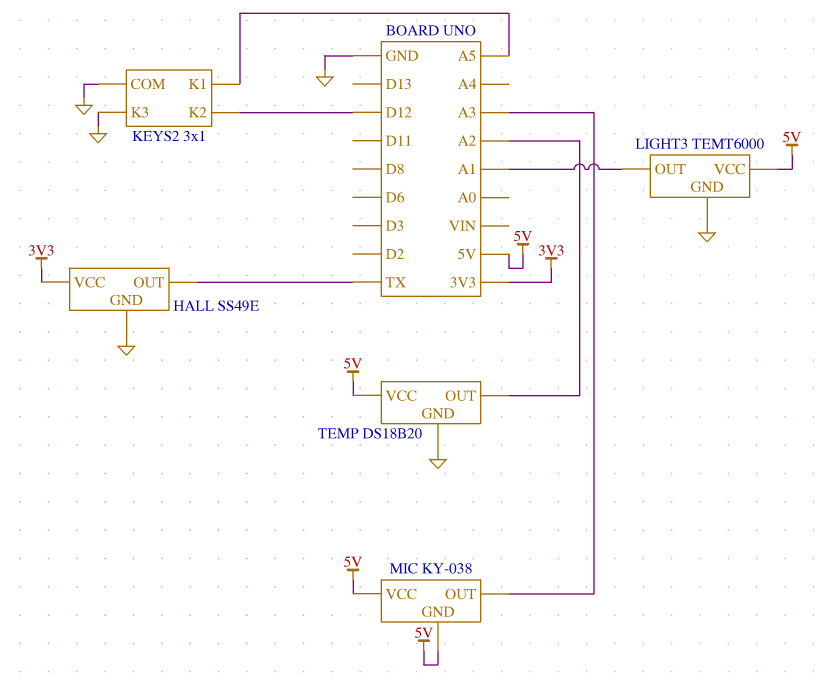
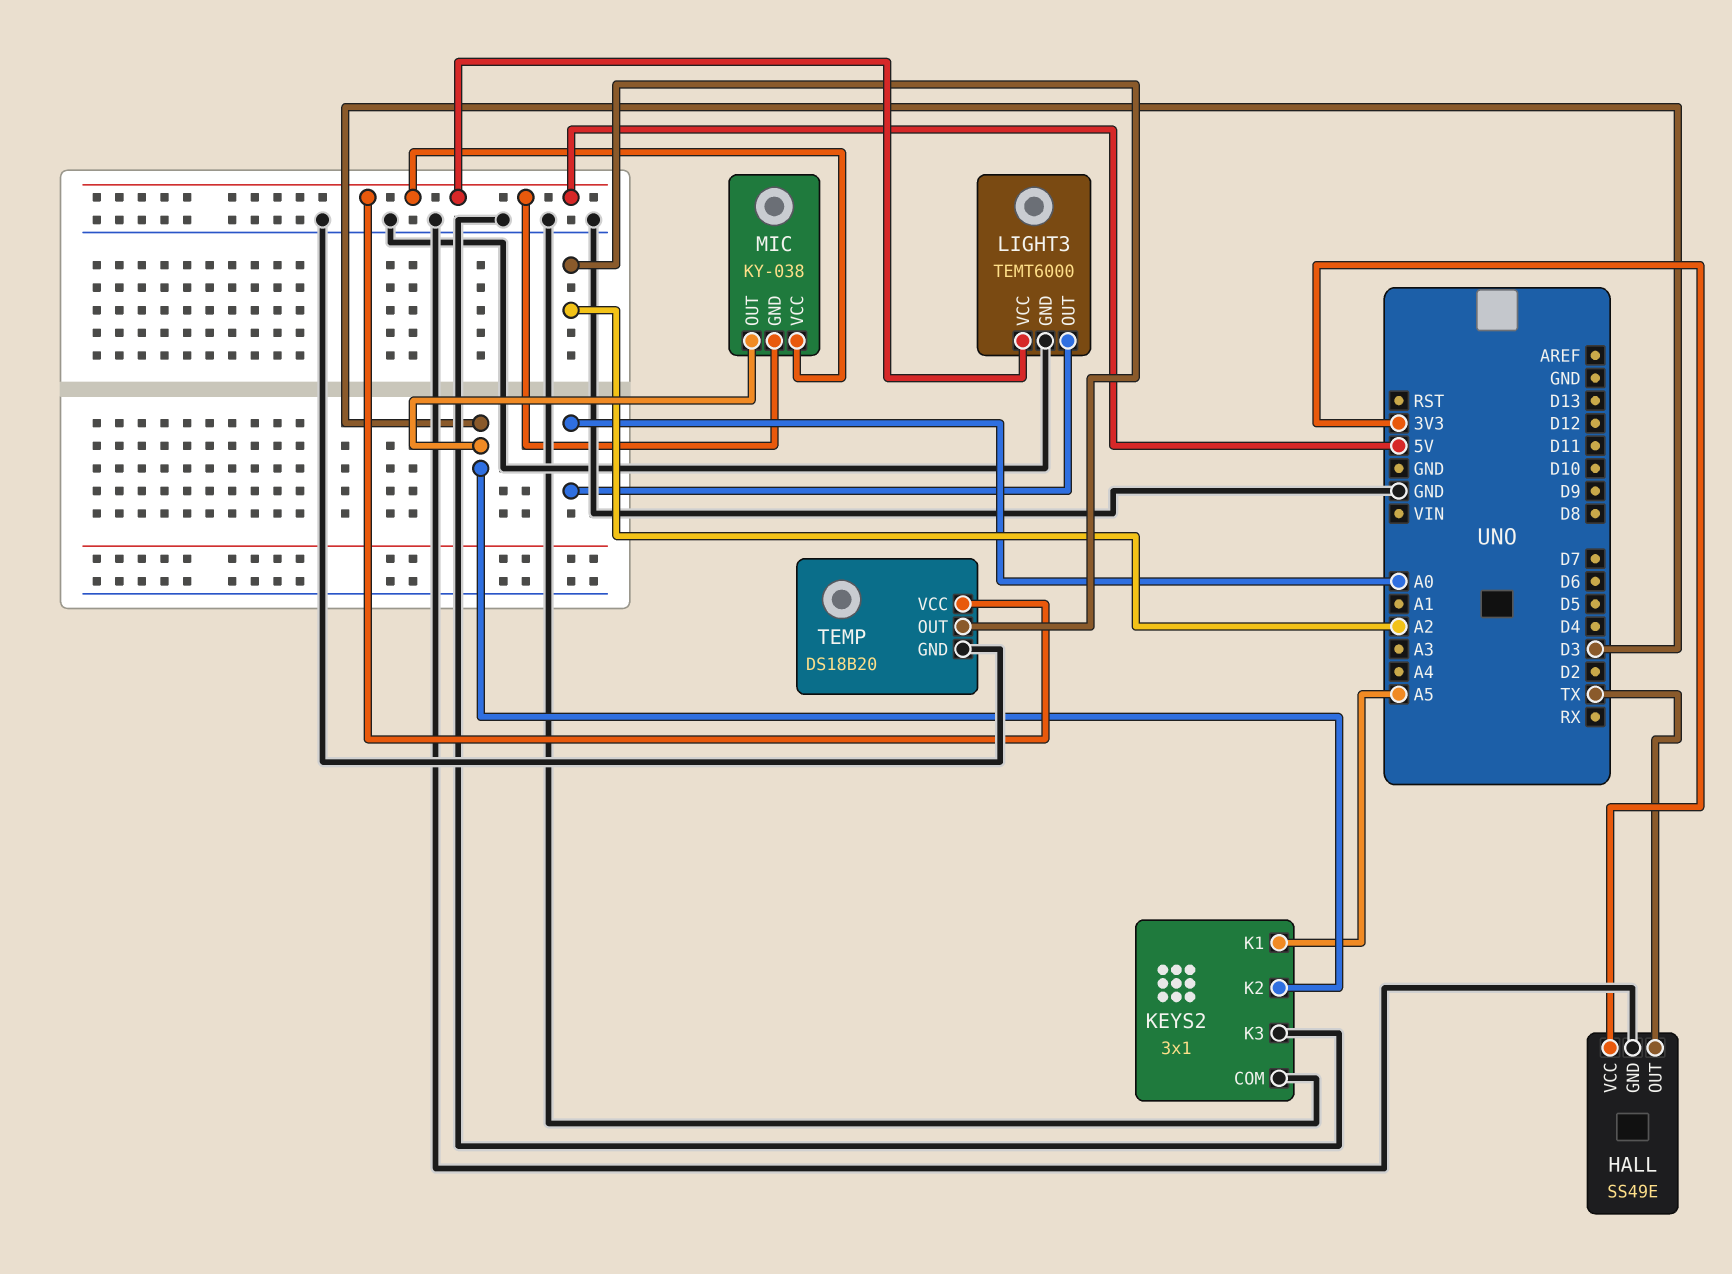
KEYS2 pin K2: D12 -> D3
LIGHT3 pin OUT: A1 -> A0
MIC pin OUT: A3 -> D3

